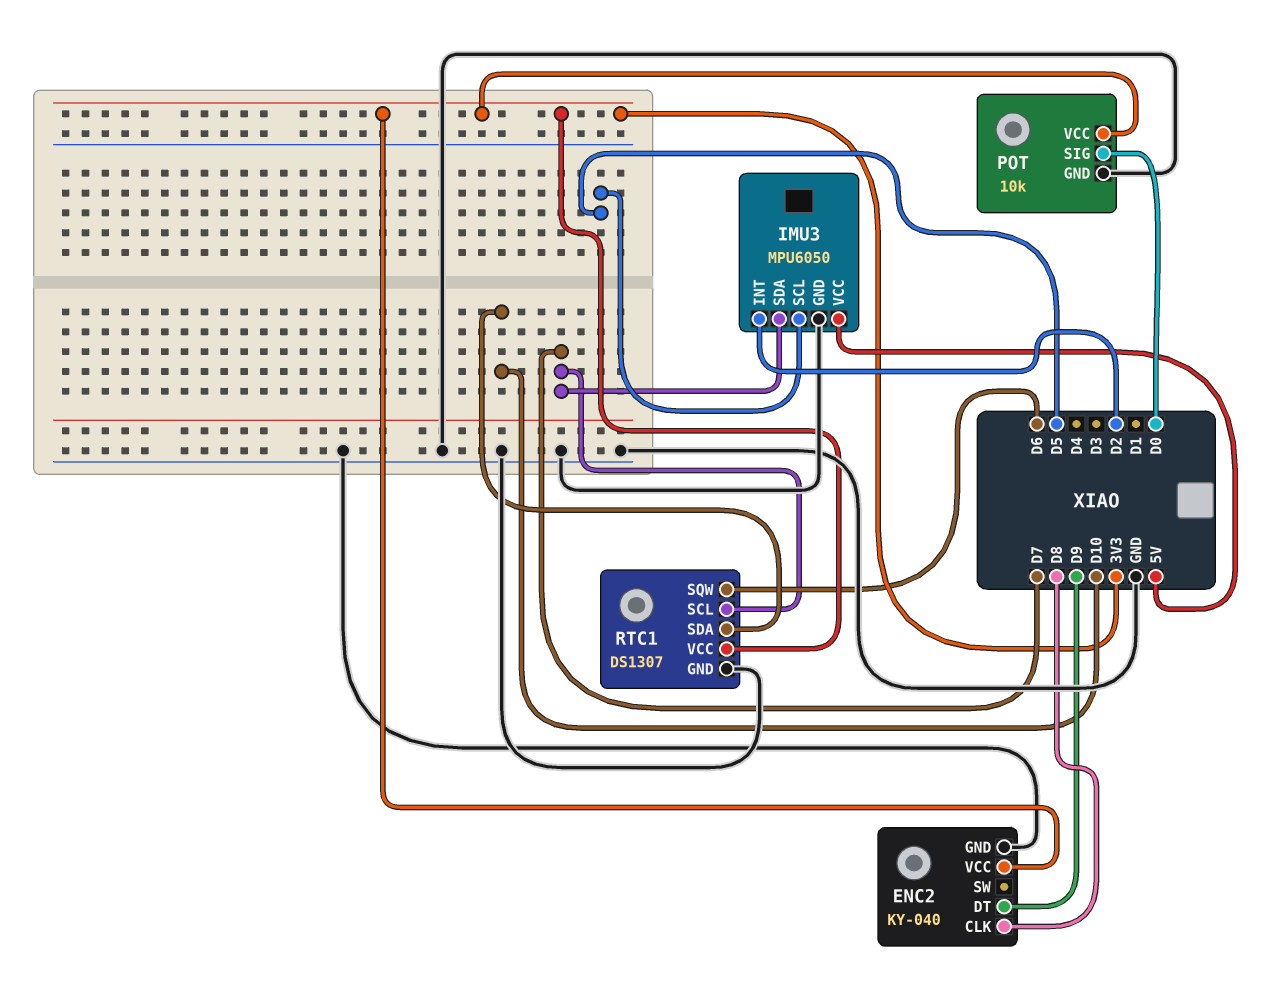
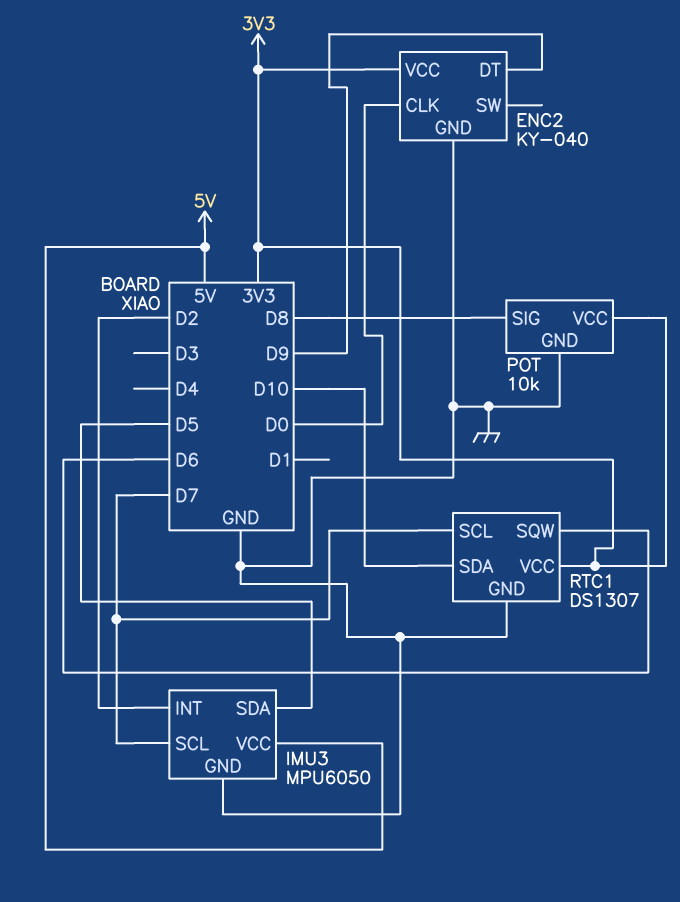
ENC2 pin CLK: D8 -> D0
IMU3 pin SCL: D5 -> D7
IMU3 pin SDA: D7 -> D5
POT pin SIG: D0 -> D8

